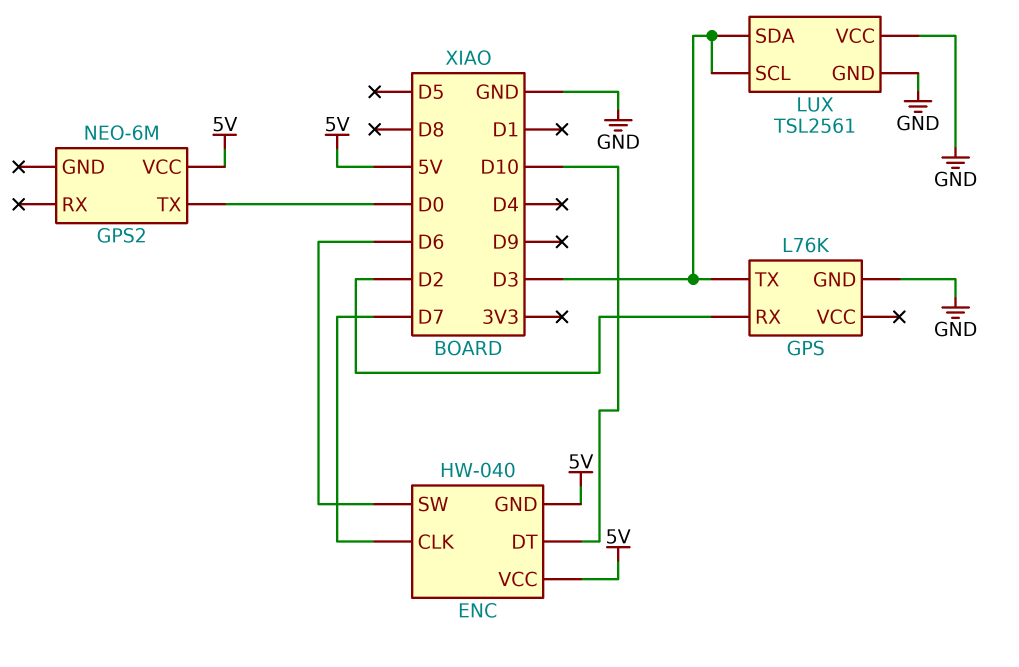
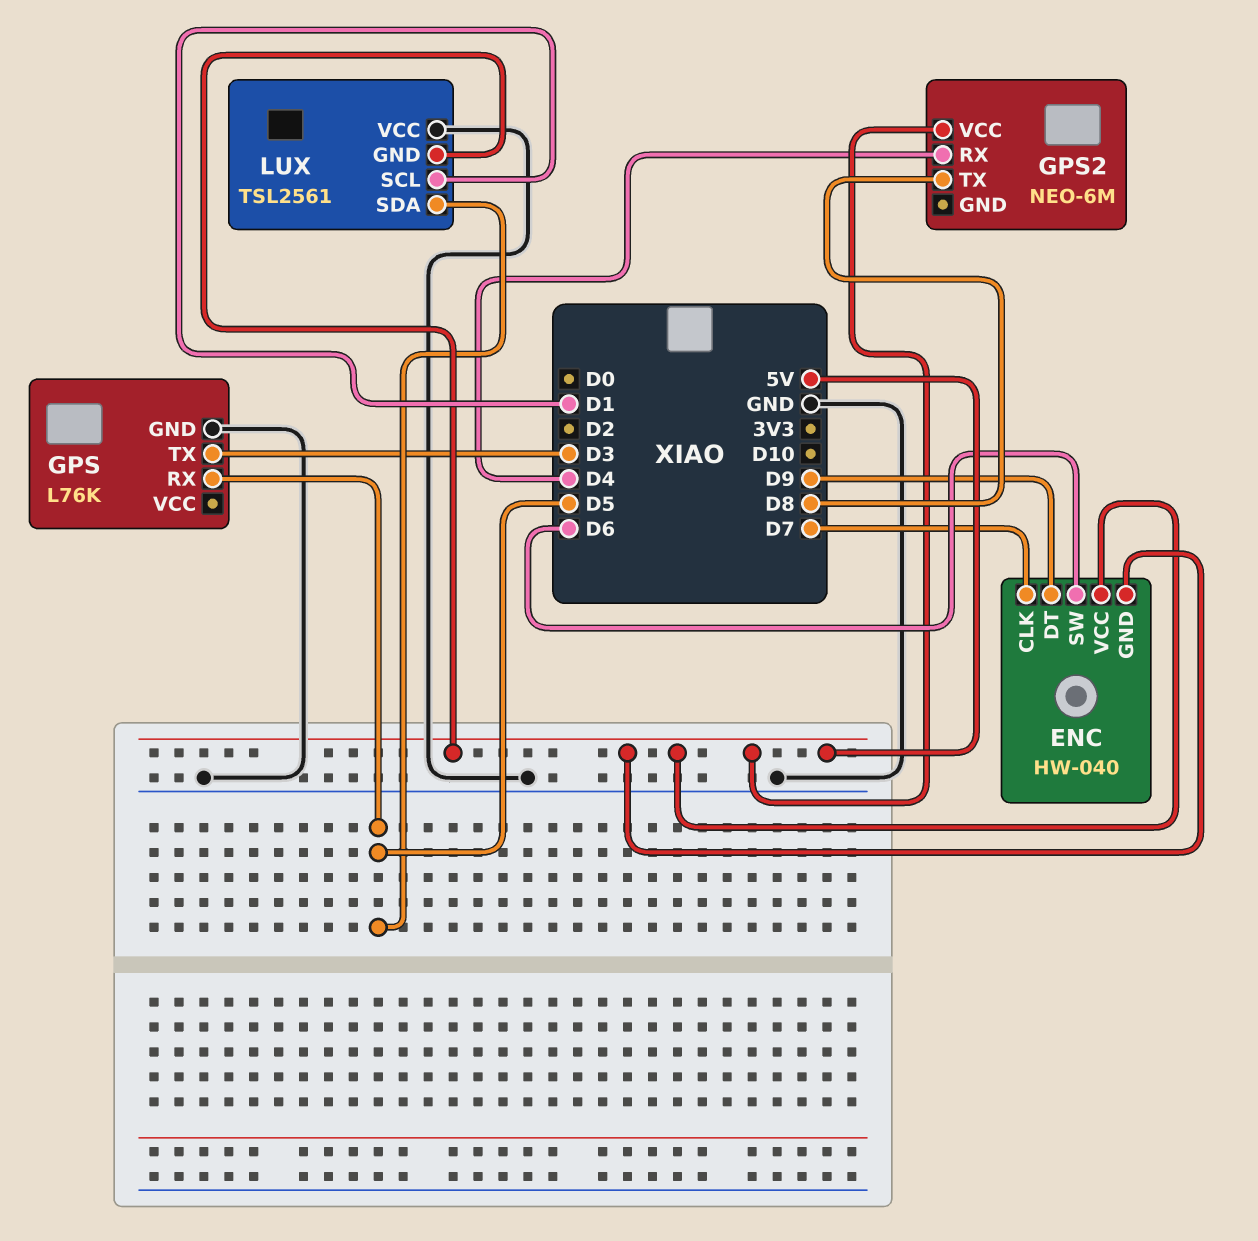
ENC pin DT: D10 -> D9
GPS pin RX: D2 -> D5
GPS2 pin RX: none -> D4
GPS2 pin TX: D0 -> D8
LUX pin GND: GND -> 5V
LUX pin SCL: D3 -> D1
LUX pin SDA: D3 -> D5

